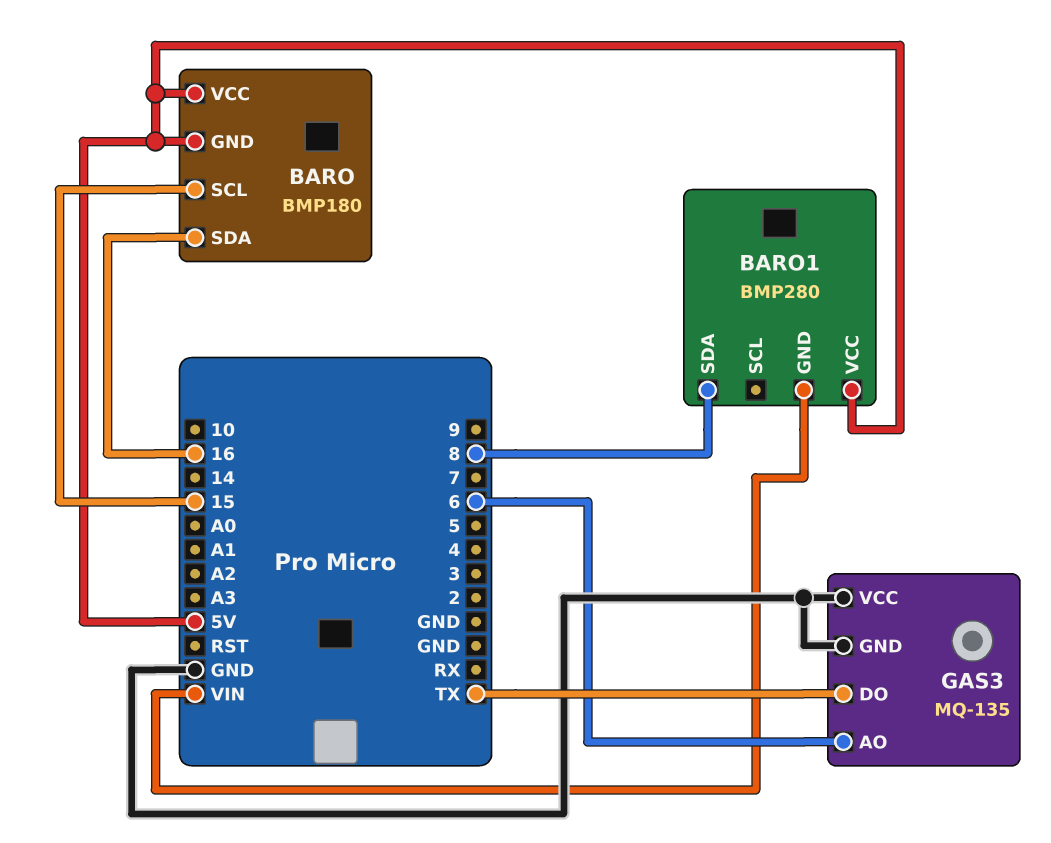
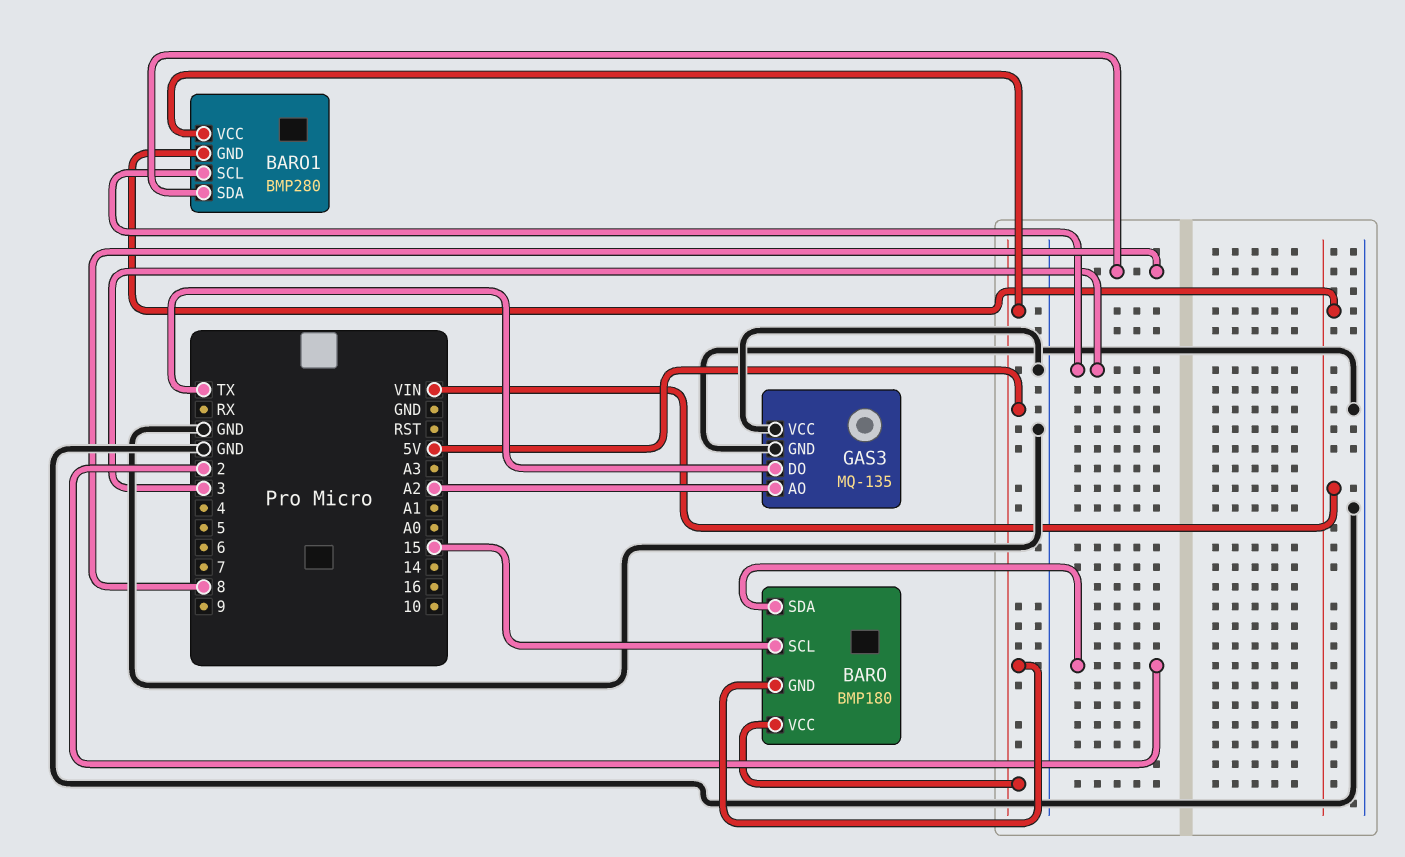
BARO pin SDA: 16 -> 2
BARO1 pin SCL: none -> 3
GAS3 pin AO: 6 -> A2

